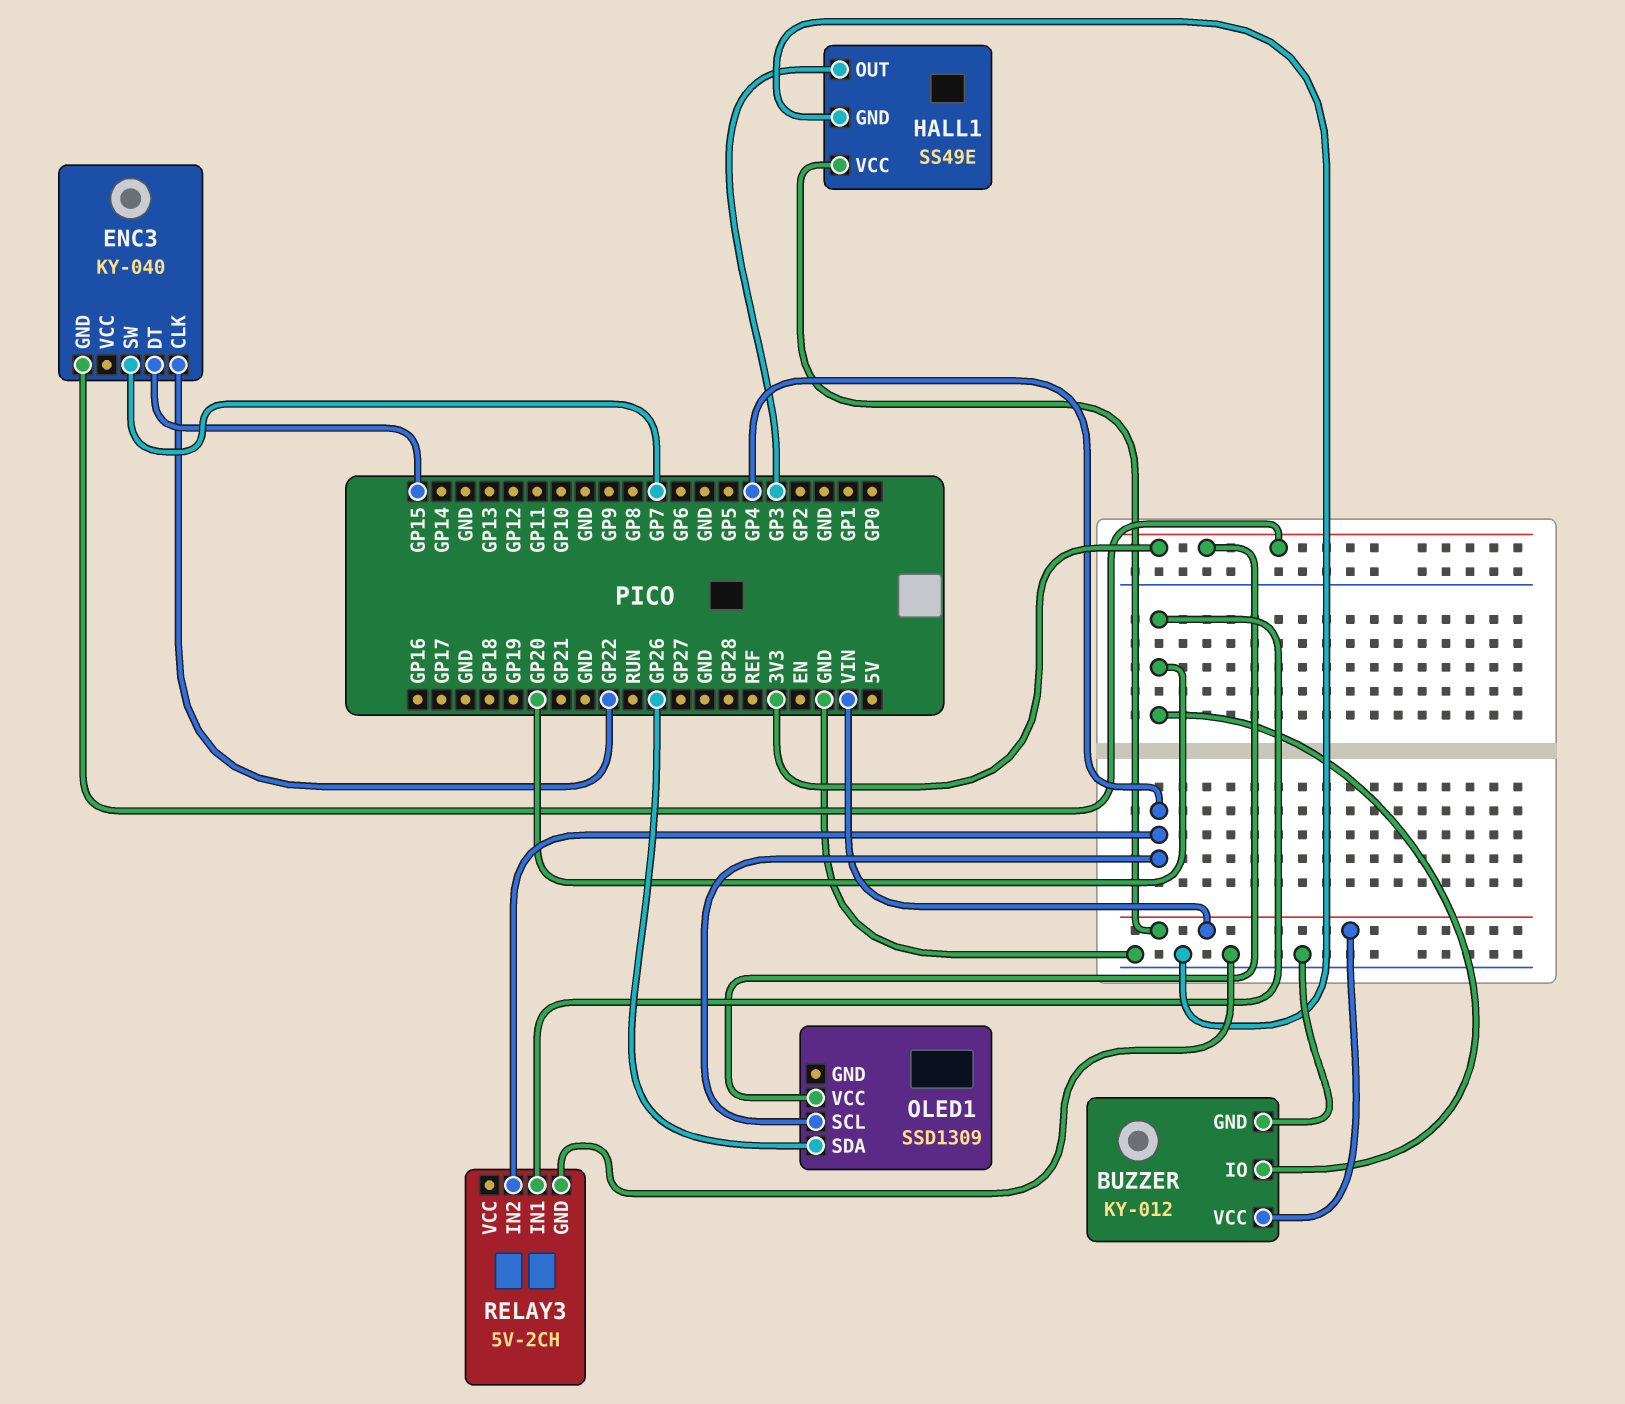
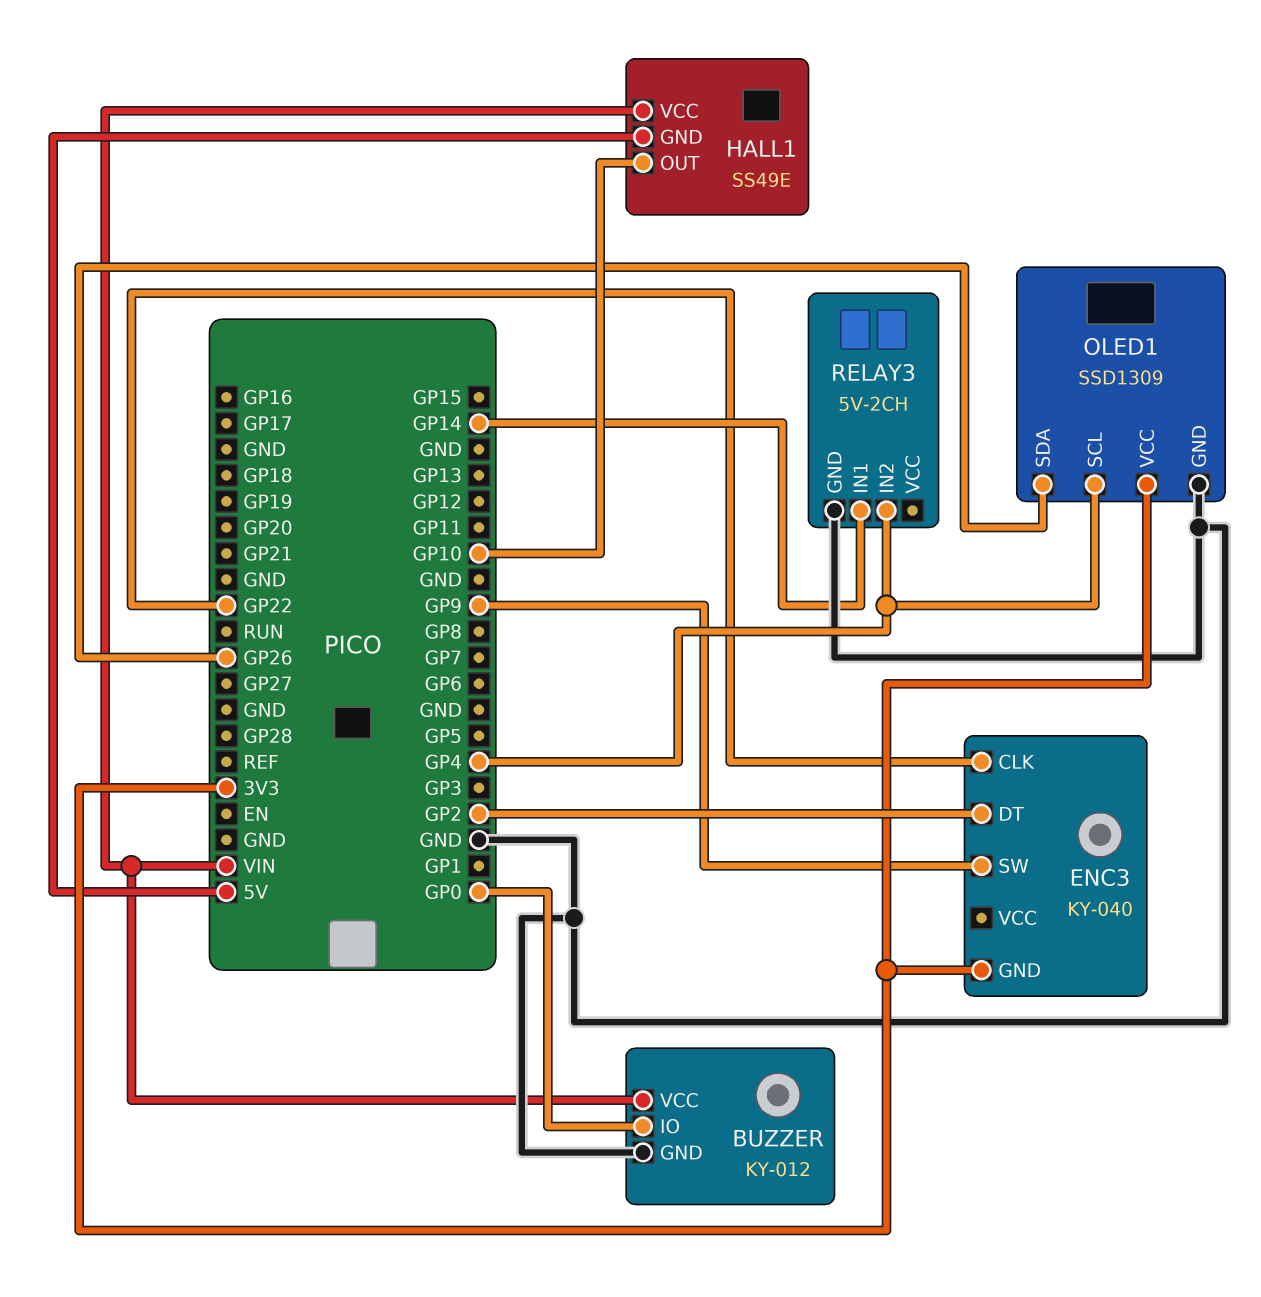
BUZZER pin IO: GP20 -> GP0
ENC3 pin DT: GP15 -> GP2
ENC3 pin SW: GP7 -> GP9
HALL1 pin GND: GND -> 5V
HALL1 pin OUT: GP3 -> GP10
OLED1 pin GND: none -> GND
RELAY3 pin IN1: GP20 -> GP14

